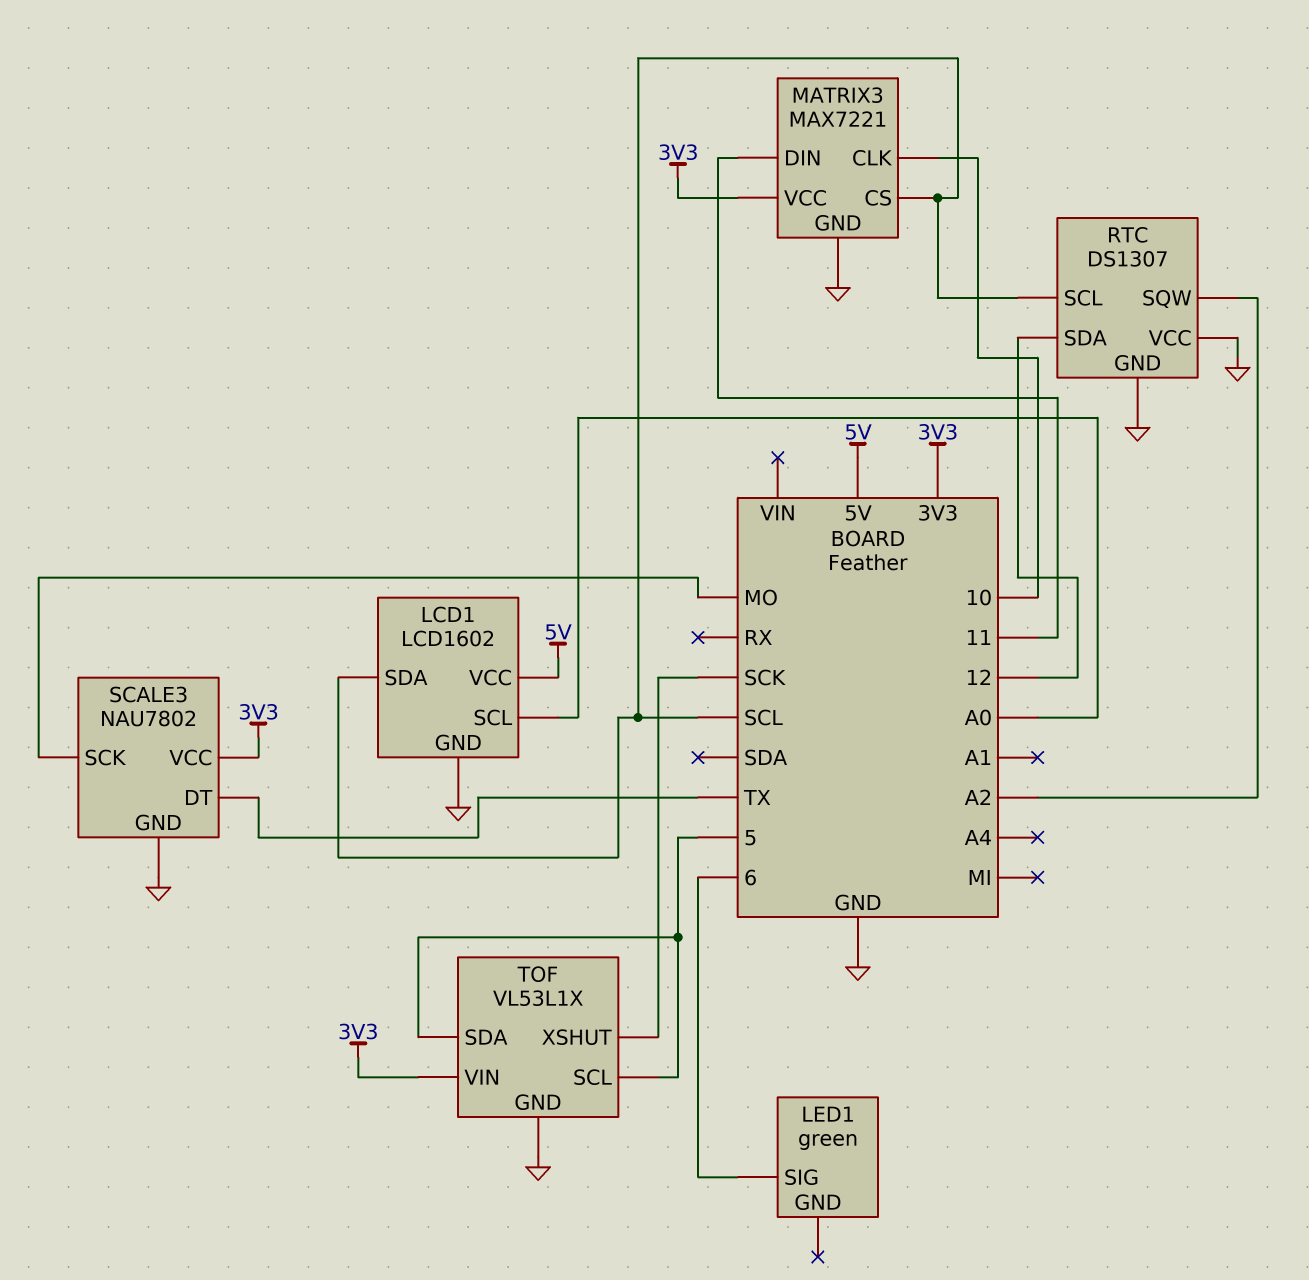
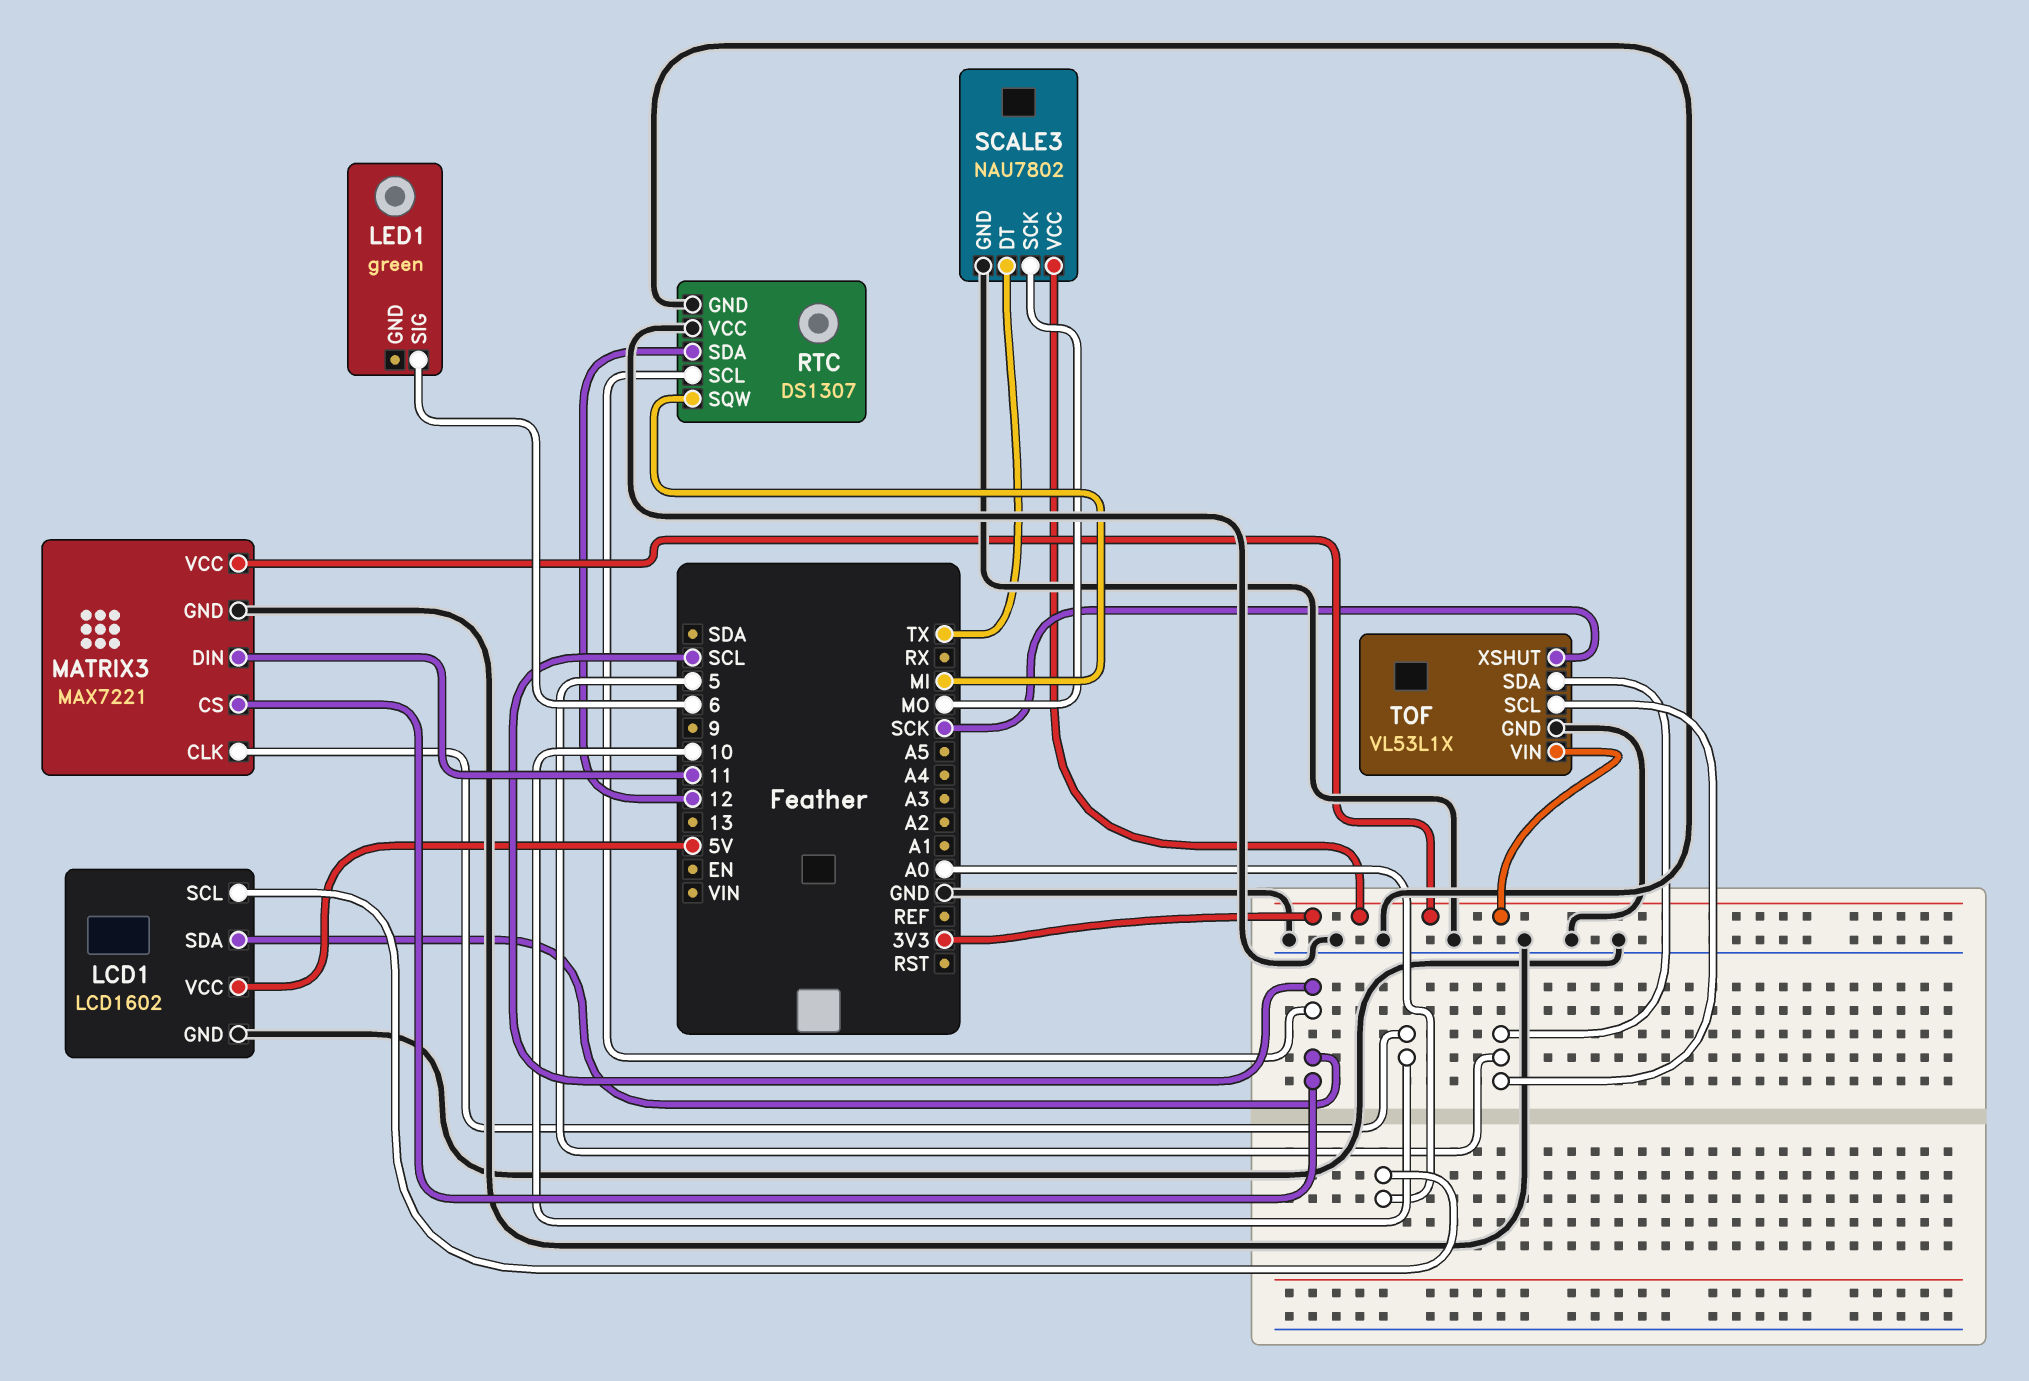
RTC pin SQW: A2 -> MI

